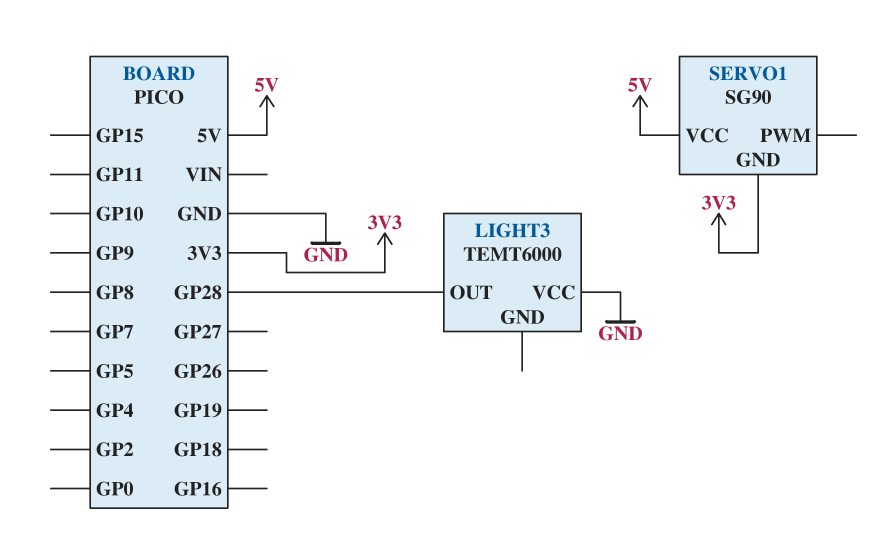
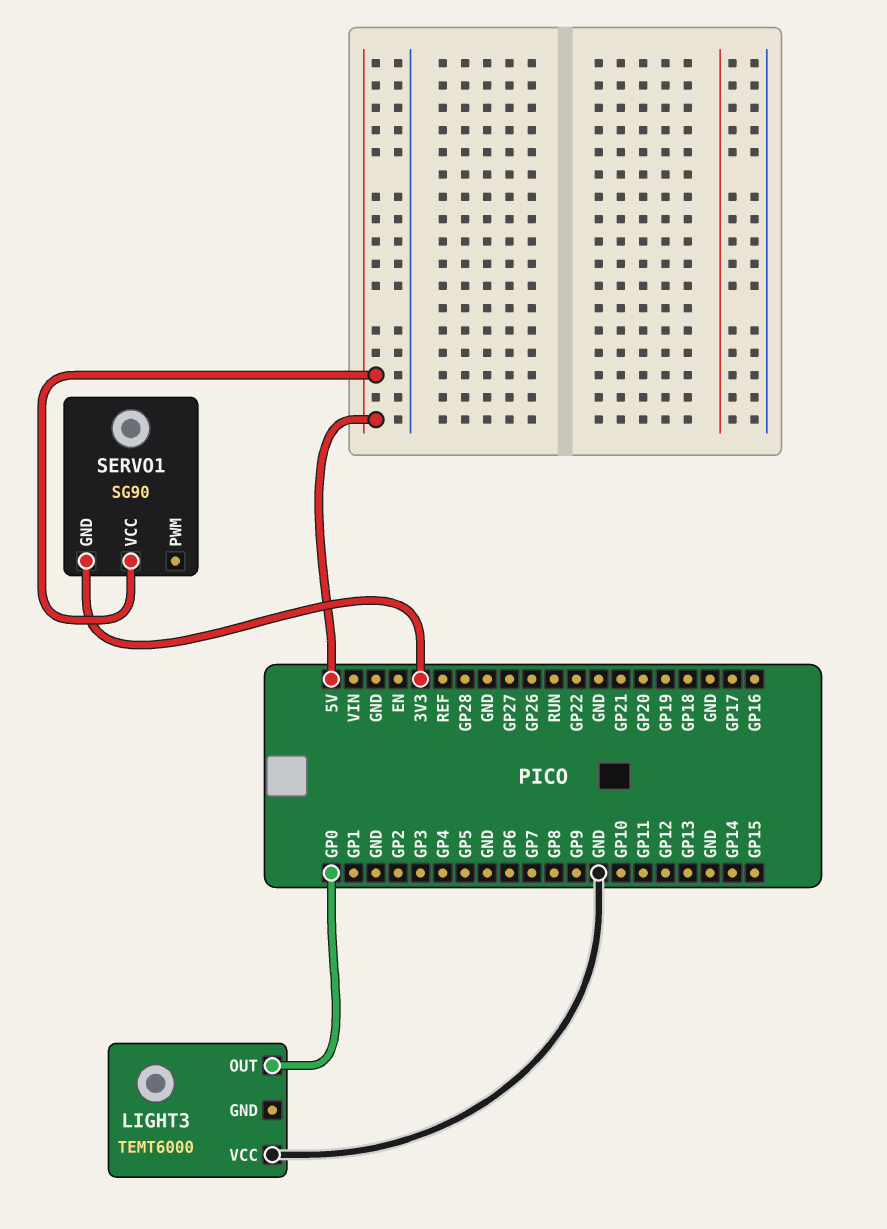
LIGHT3 pin OUT: GP28 -> GP0

